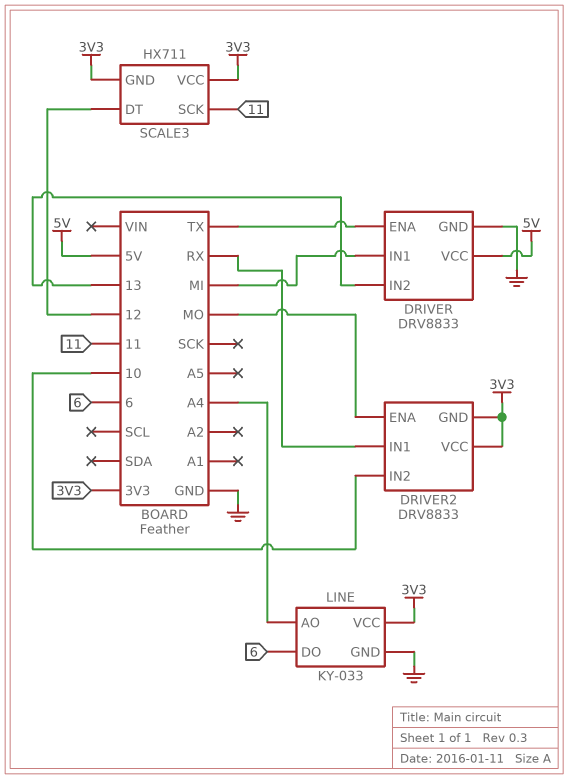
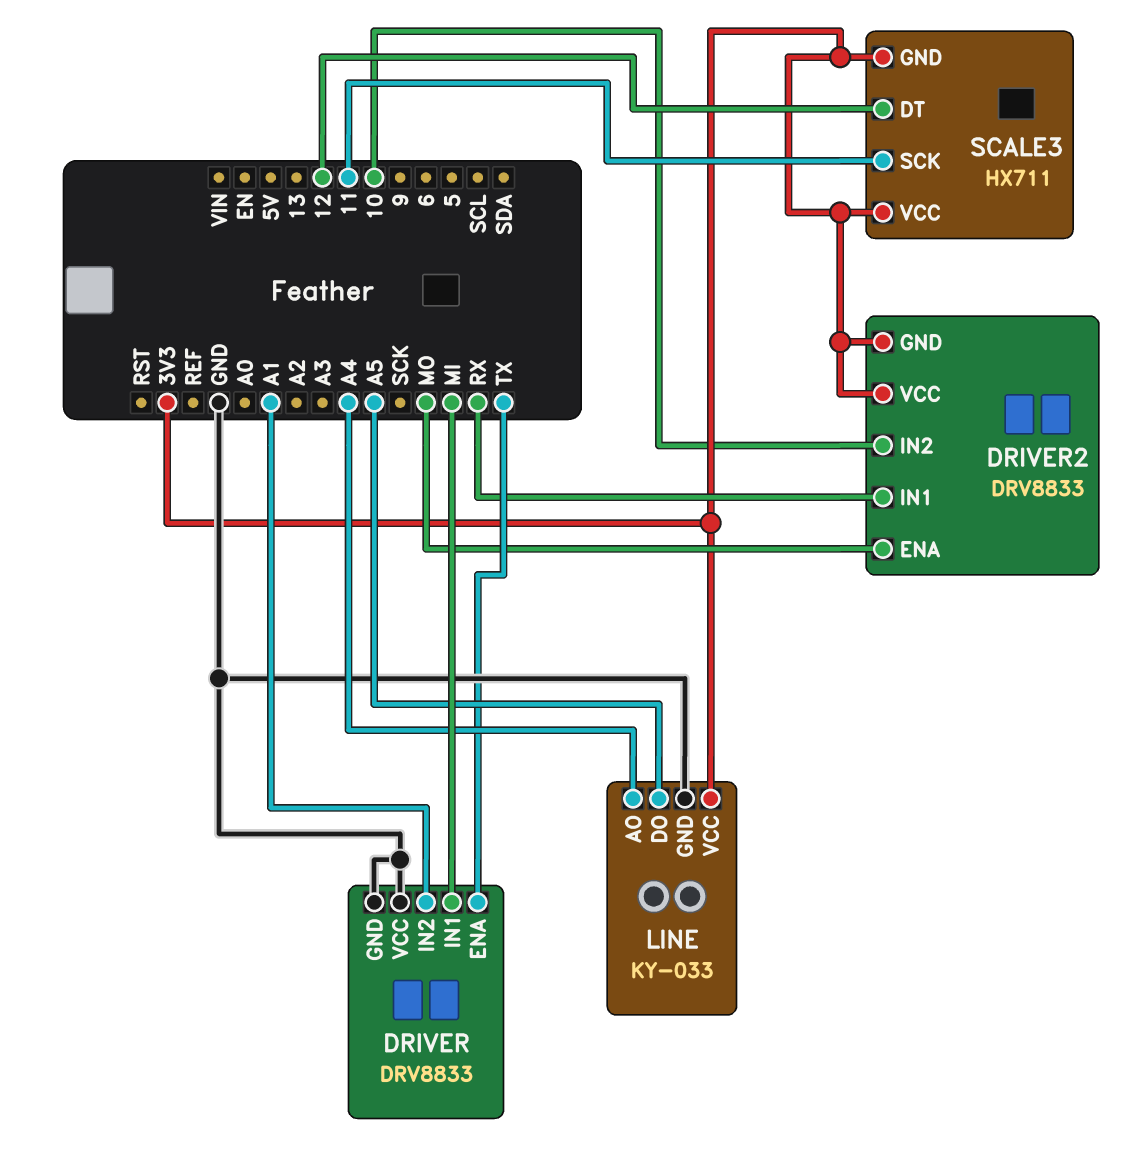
DRIVER pin IN2: 13 -> A1
DRIVER pin VCC: 5V -> GND
LINE pin DO: 6 -> A5

